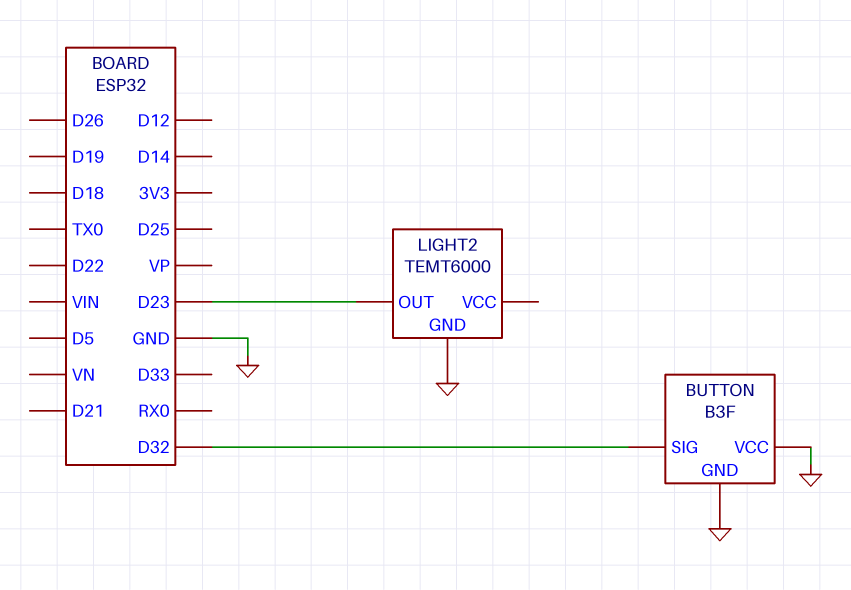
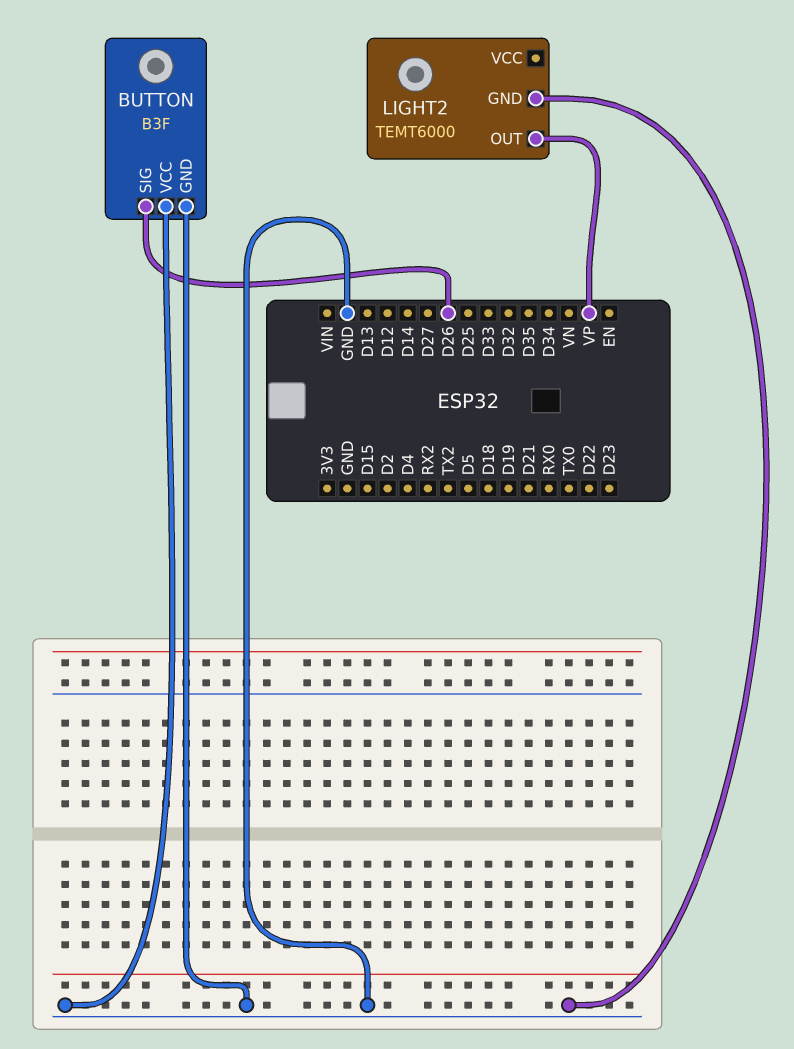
BUTTON pin SIG: D32 -> D26
LIGHT2 pin OUT: D23 -> VP

